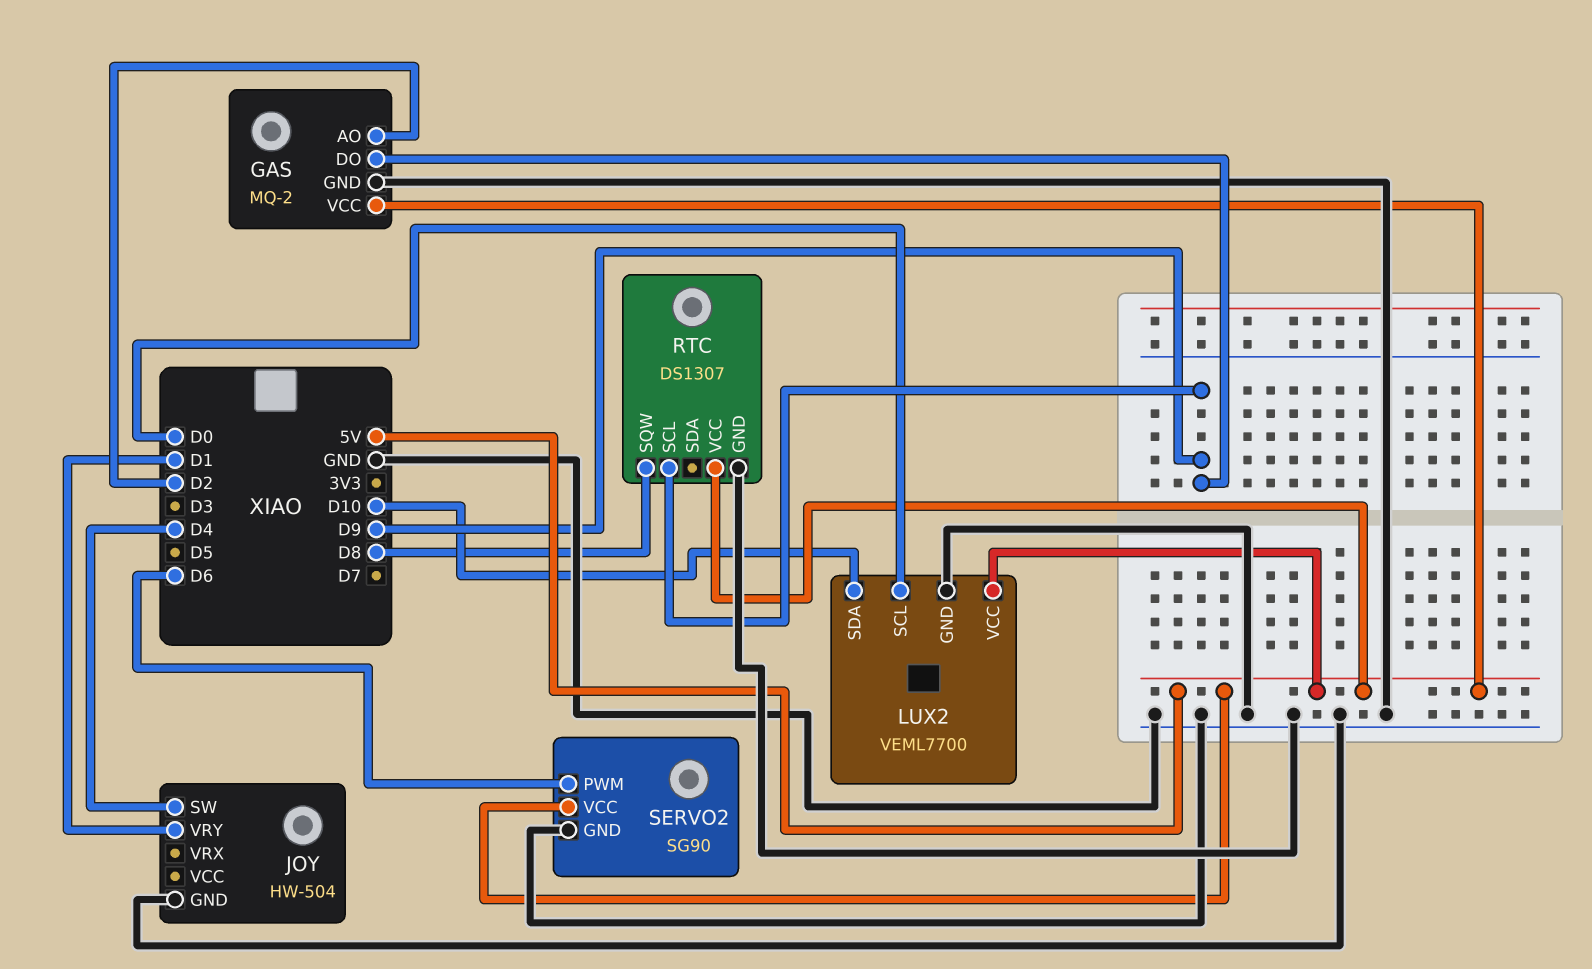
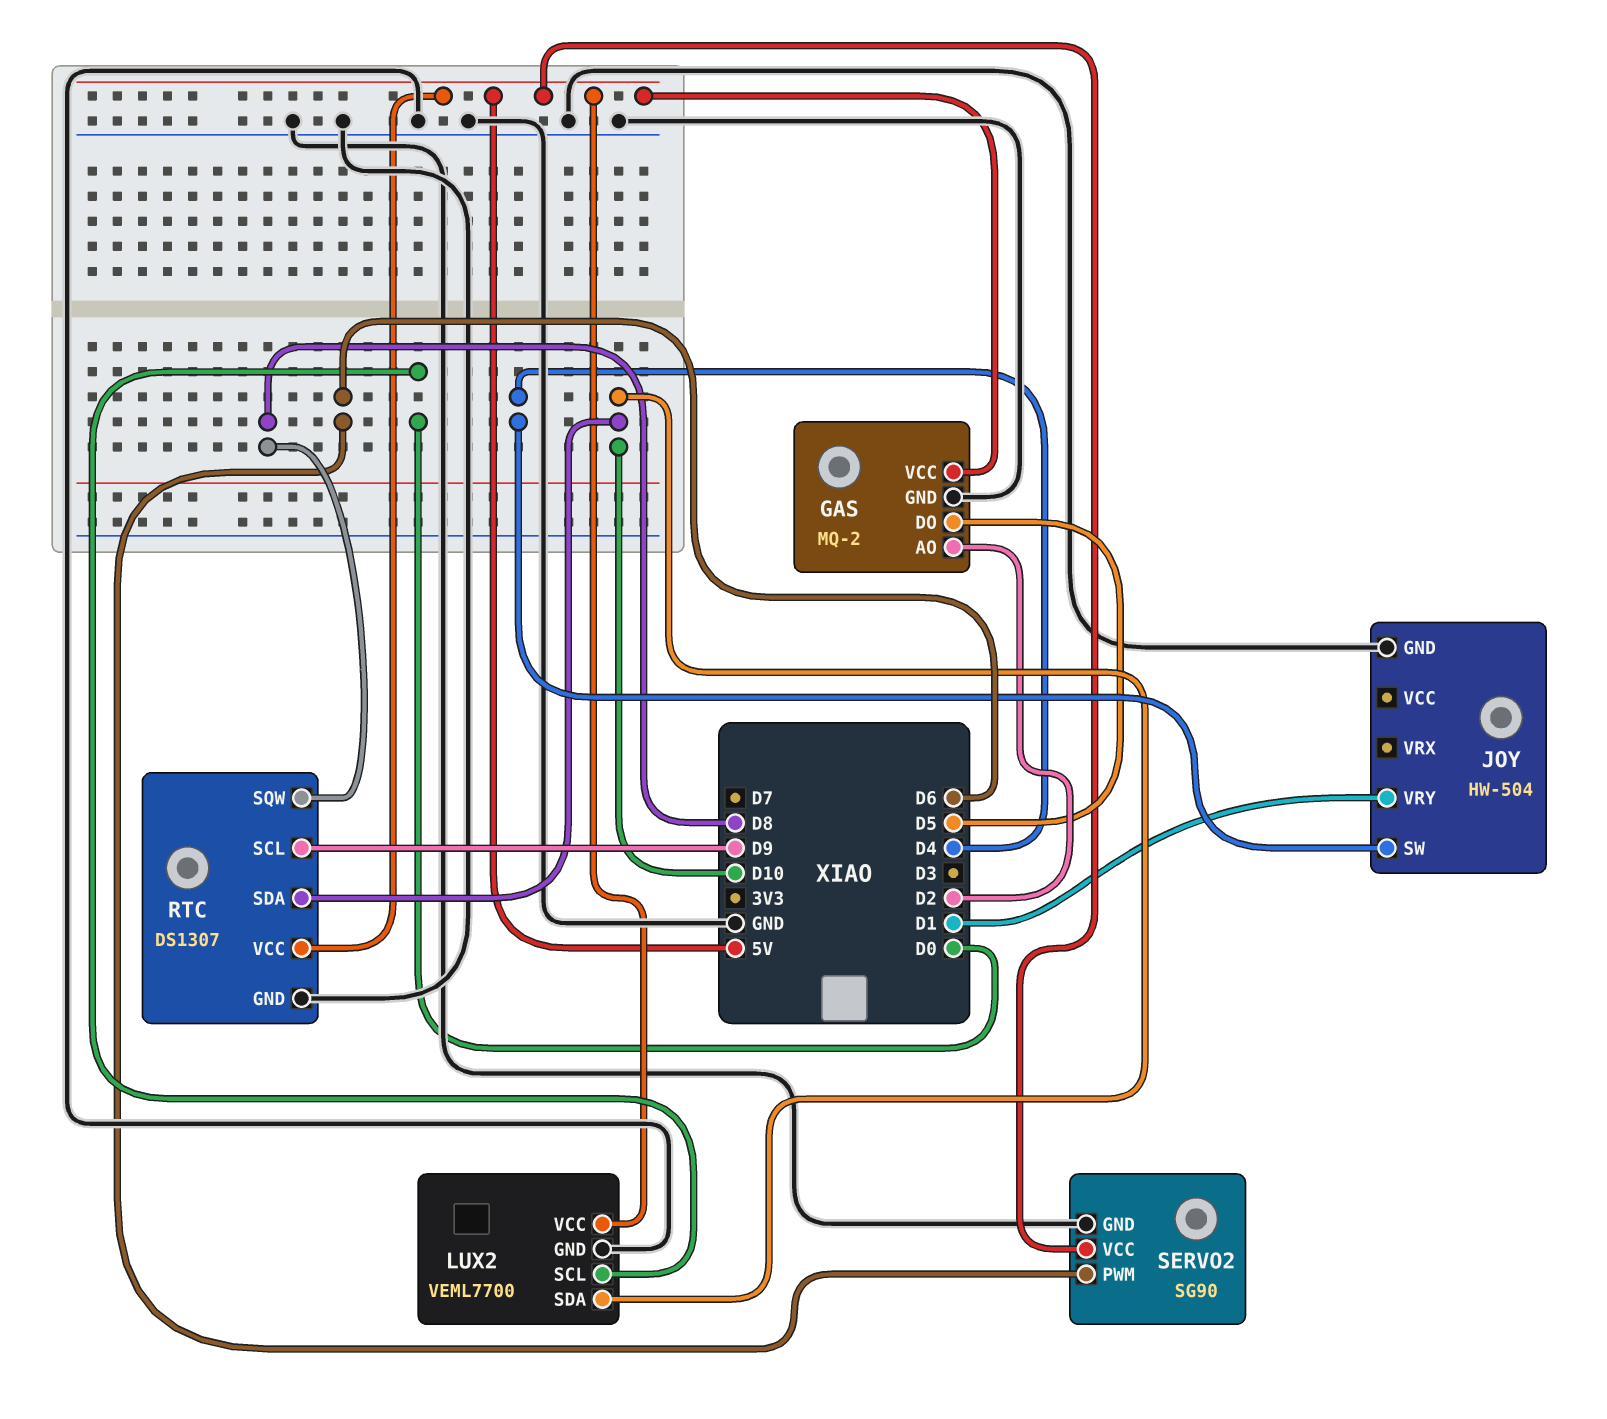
GAS pin DO: D9 -> D5
RTC pin SDA: none -> D10

